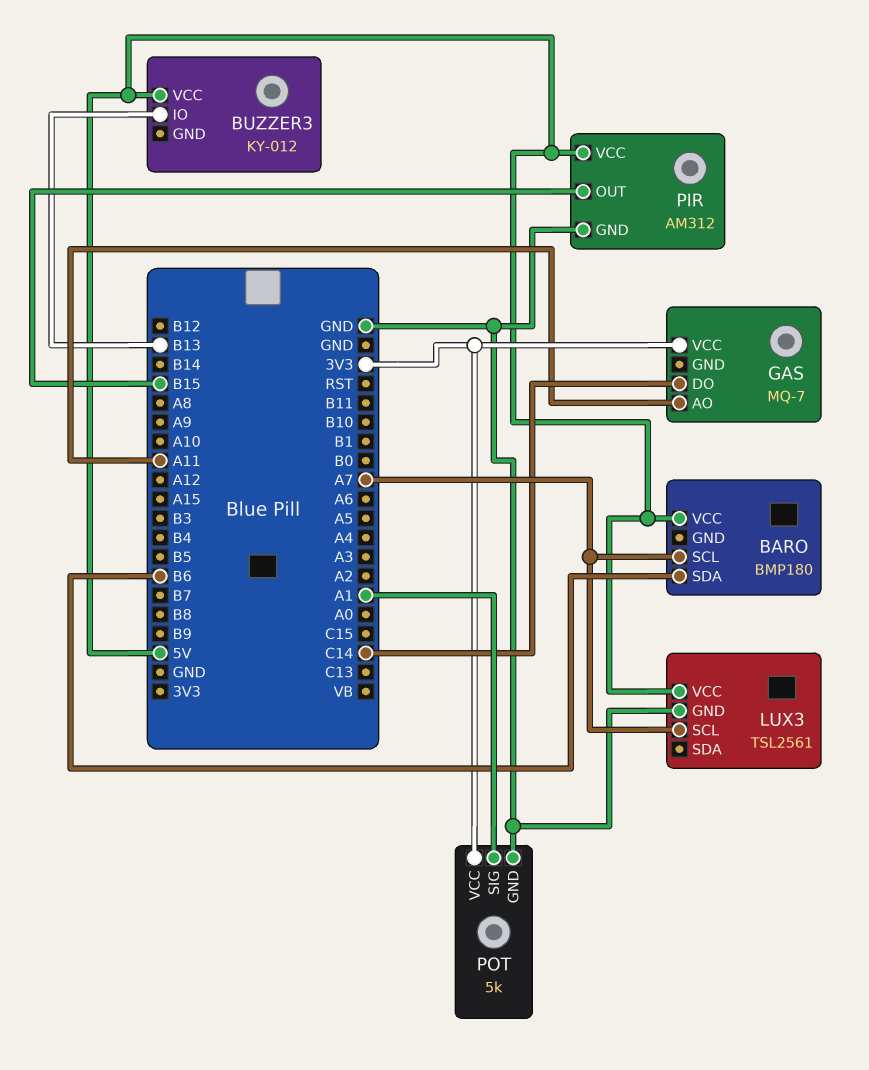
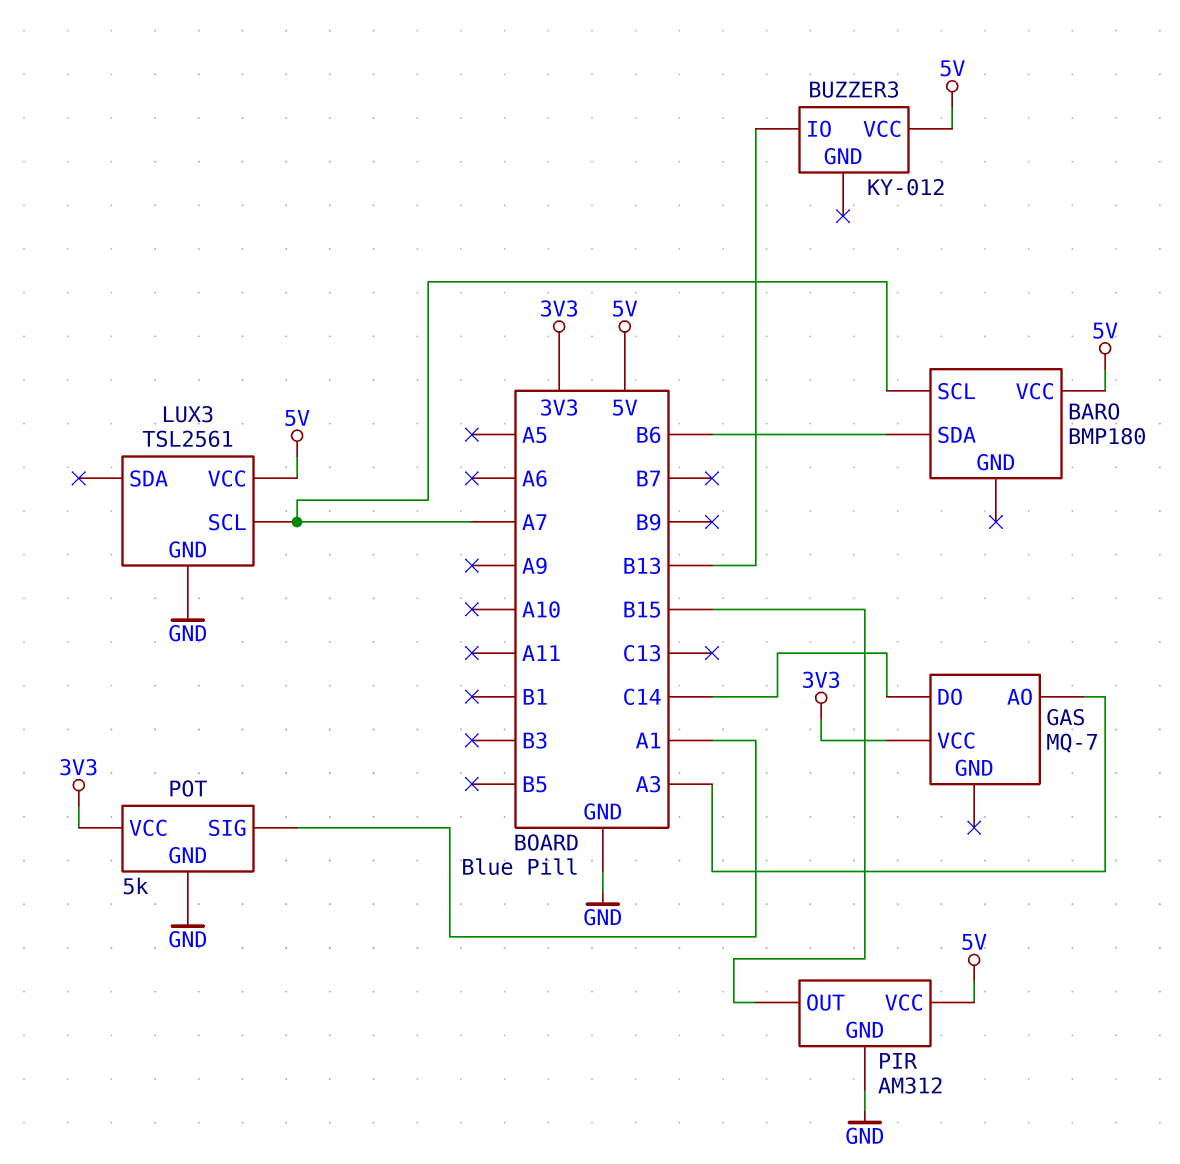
GAS pin AO: A11 -> A3

